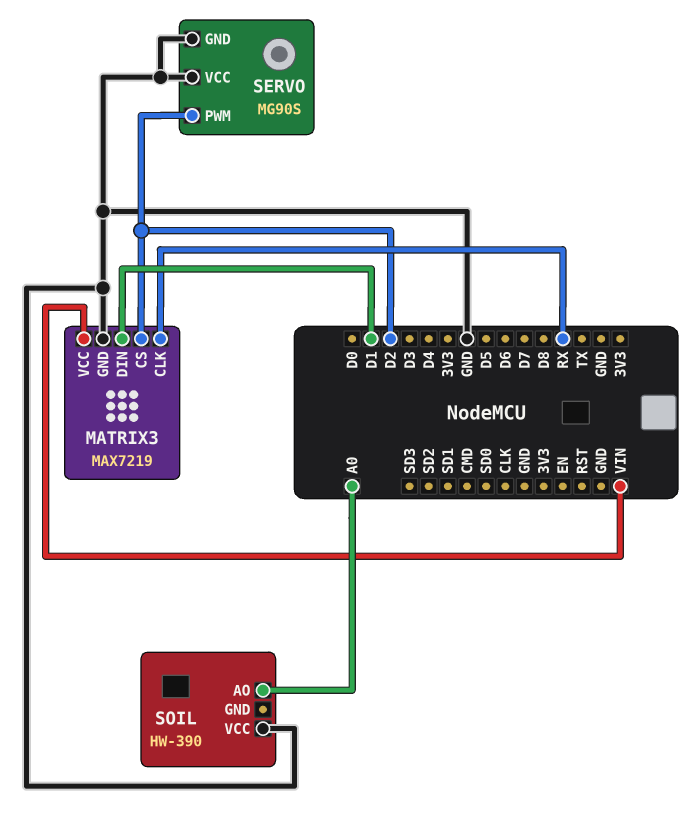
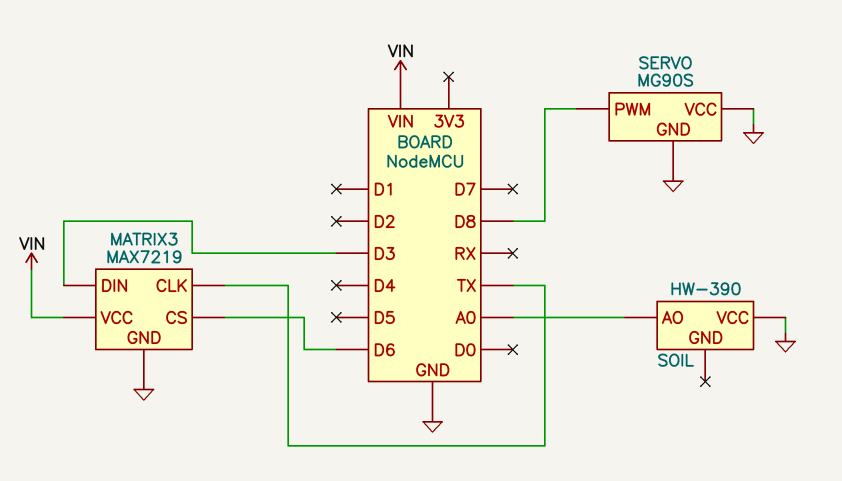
MATRIX3 pin CLK: RX -> TX
MATRIX3 pin CS: D2 -> D6
MATRIX3 pin DIN: D1 -> D3
SERVO pin PWM: D2 -> D8

